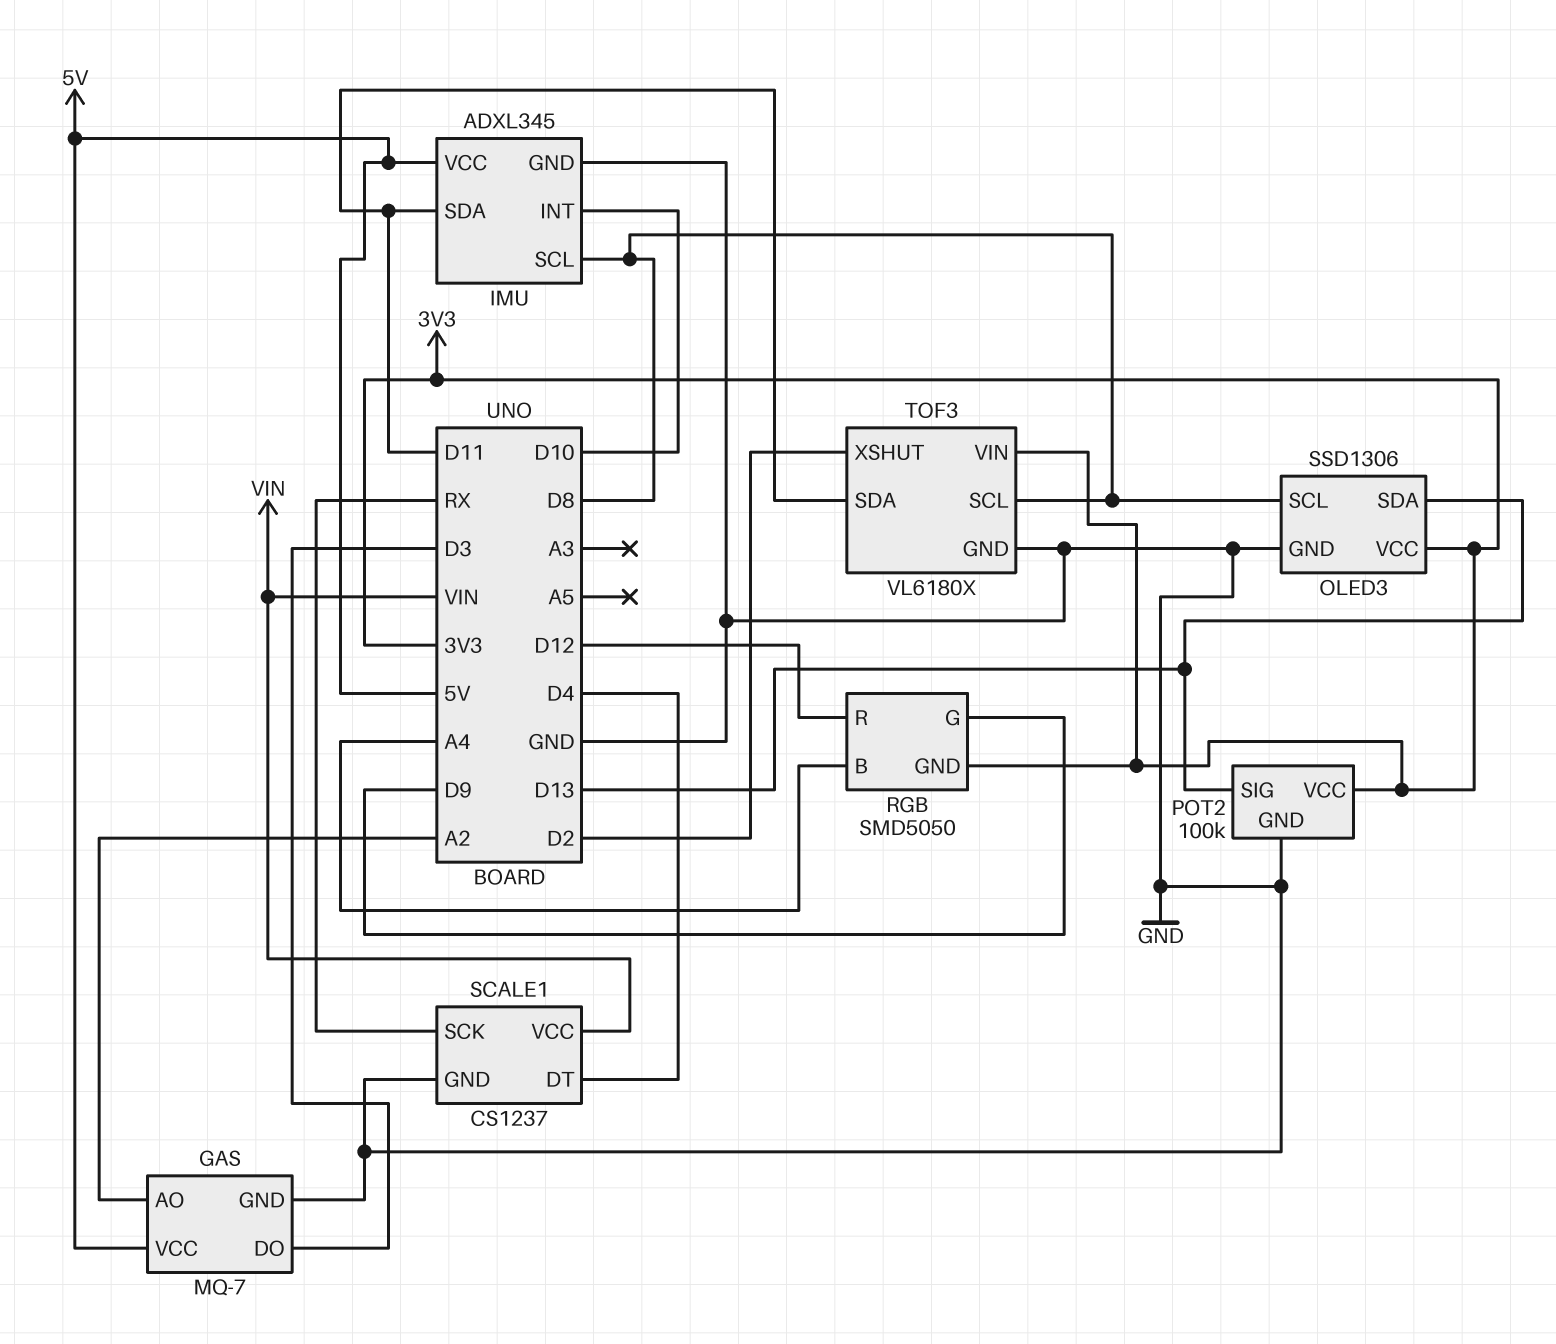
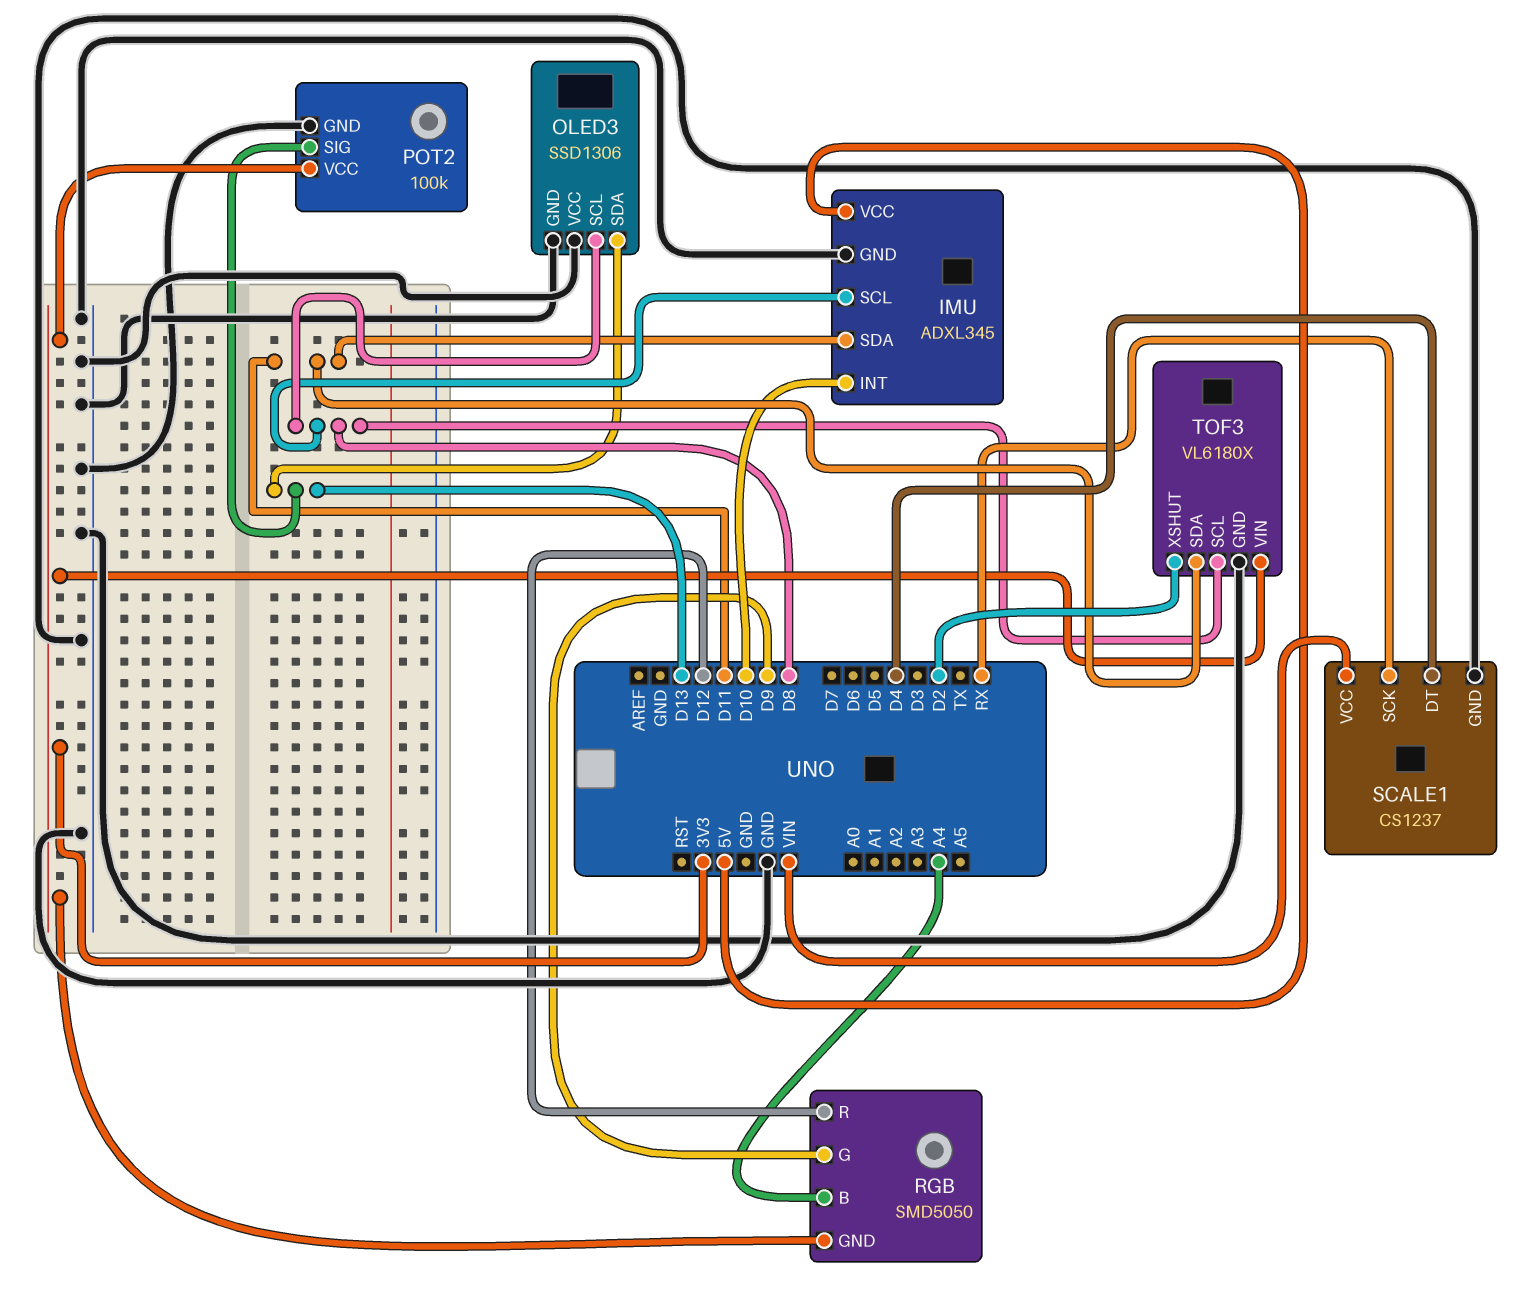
GAS: MQ-7 -> none
GAS pin AO: A2 -> none
GAS pin DO: D3 -> none
GAS pin GND: GND -> none
GAS pin VCC: 5V -> none
OLED3 pin VCC: 3V3 -> GND

